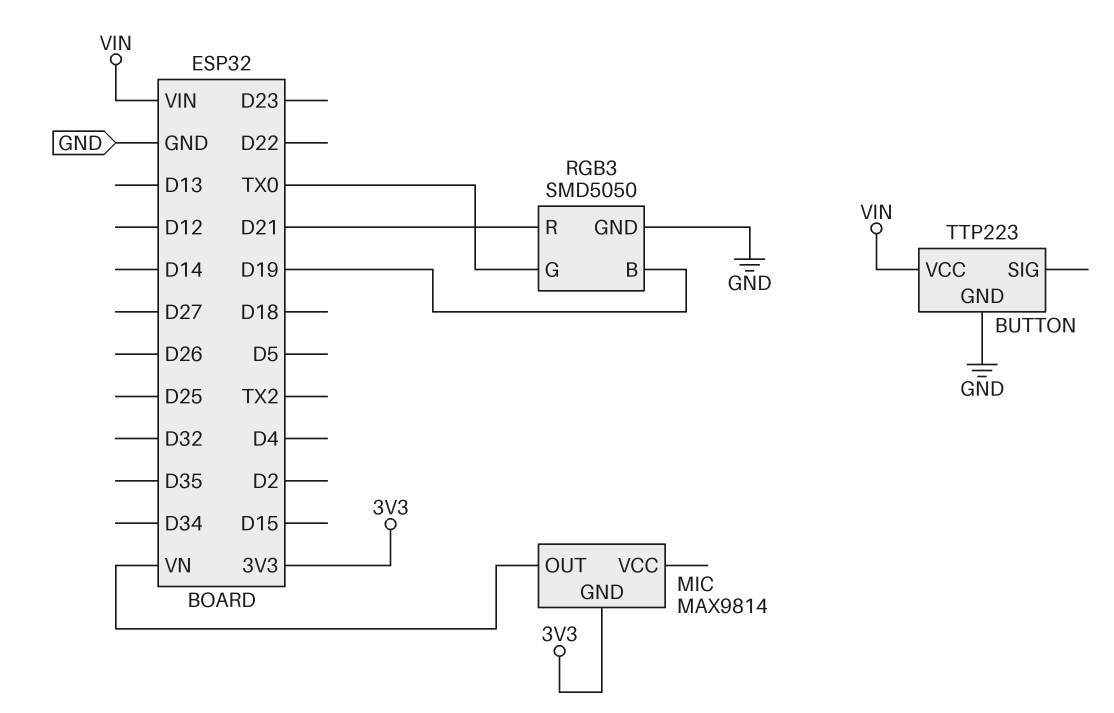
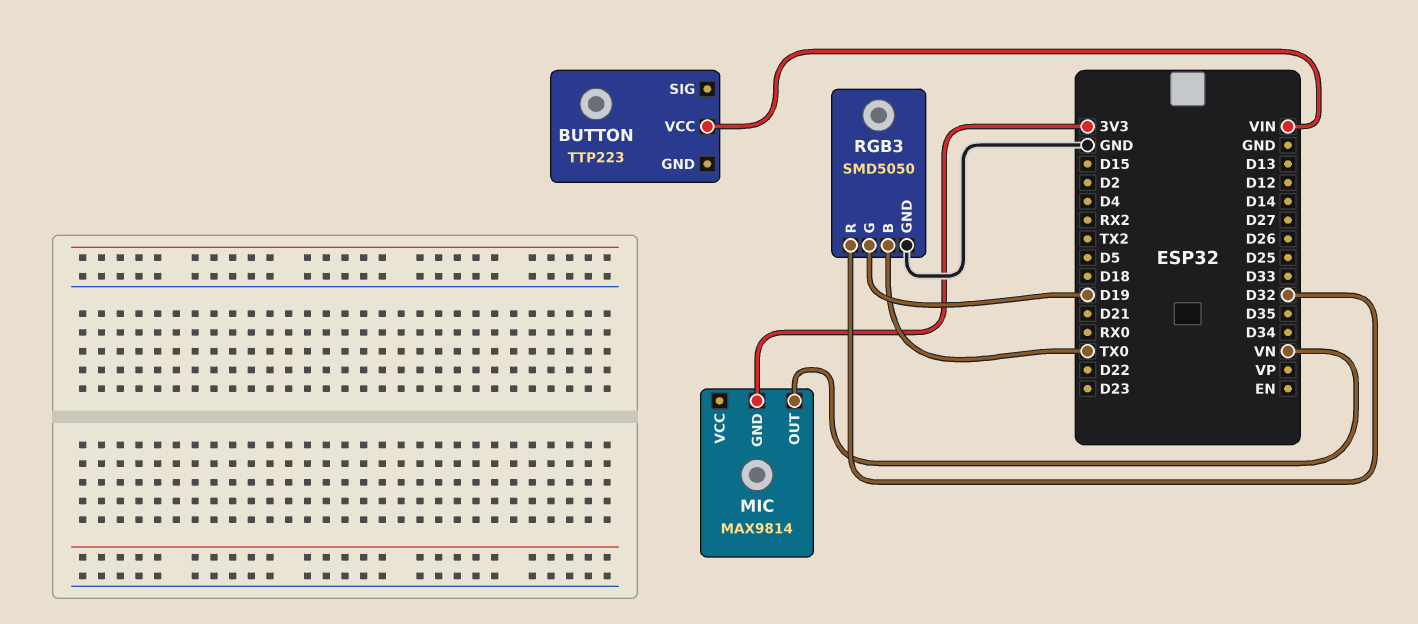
BUTTON pin GND: GND -> none
RGB3 pin B: D19 -> TX0
RGB3 pin G: TX0 -> D19
RGB3 pin R: D21 -> D32

